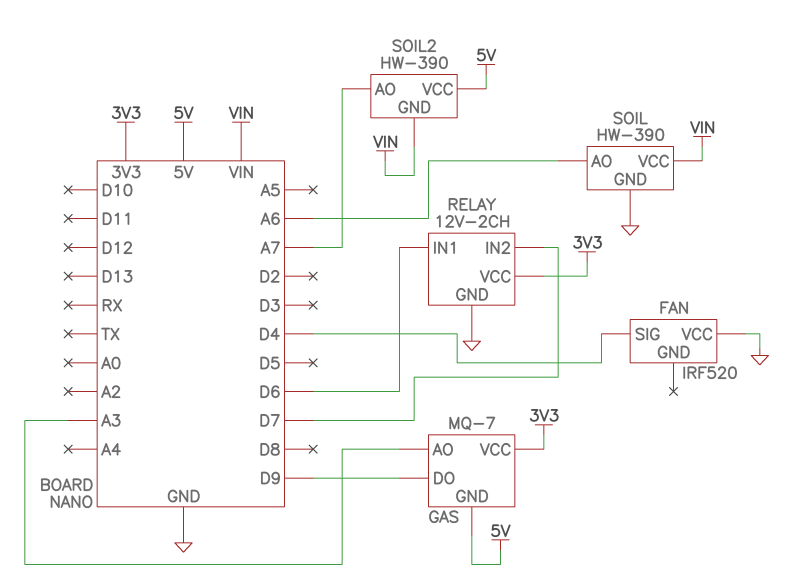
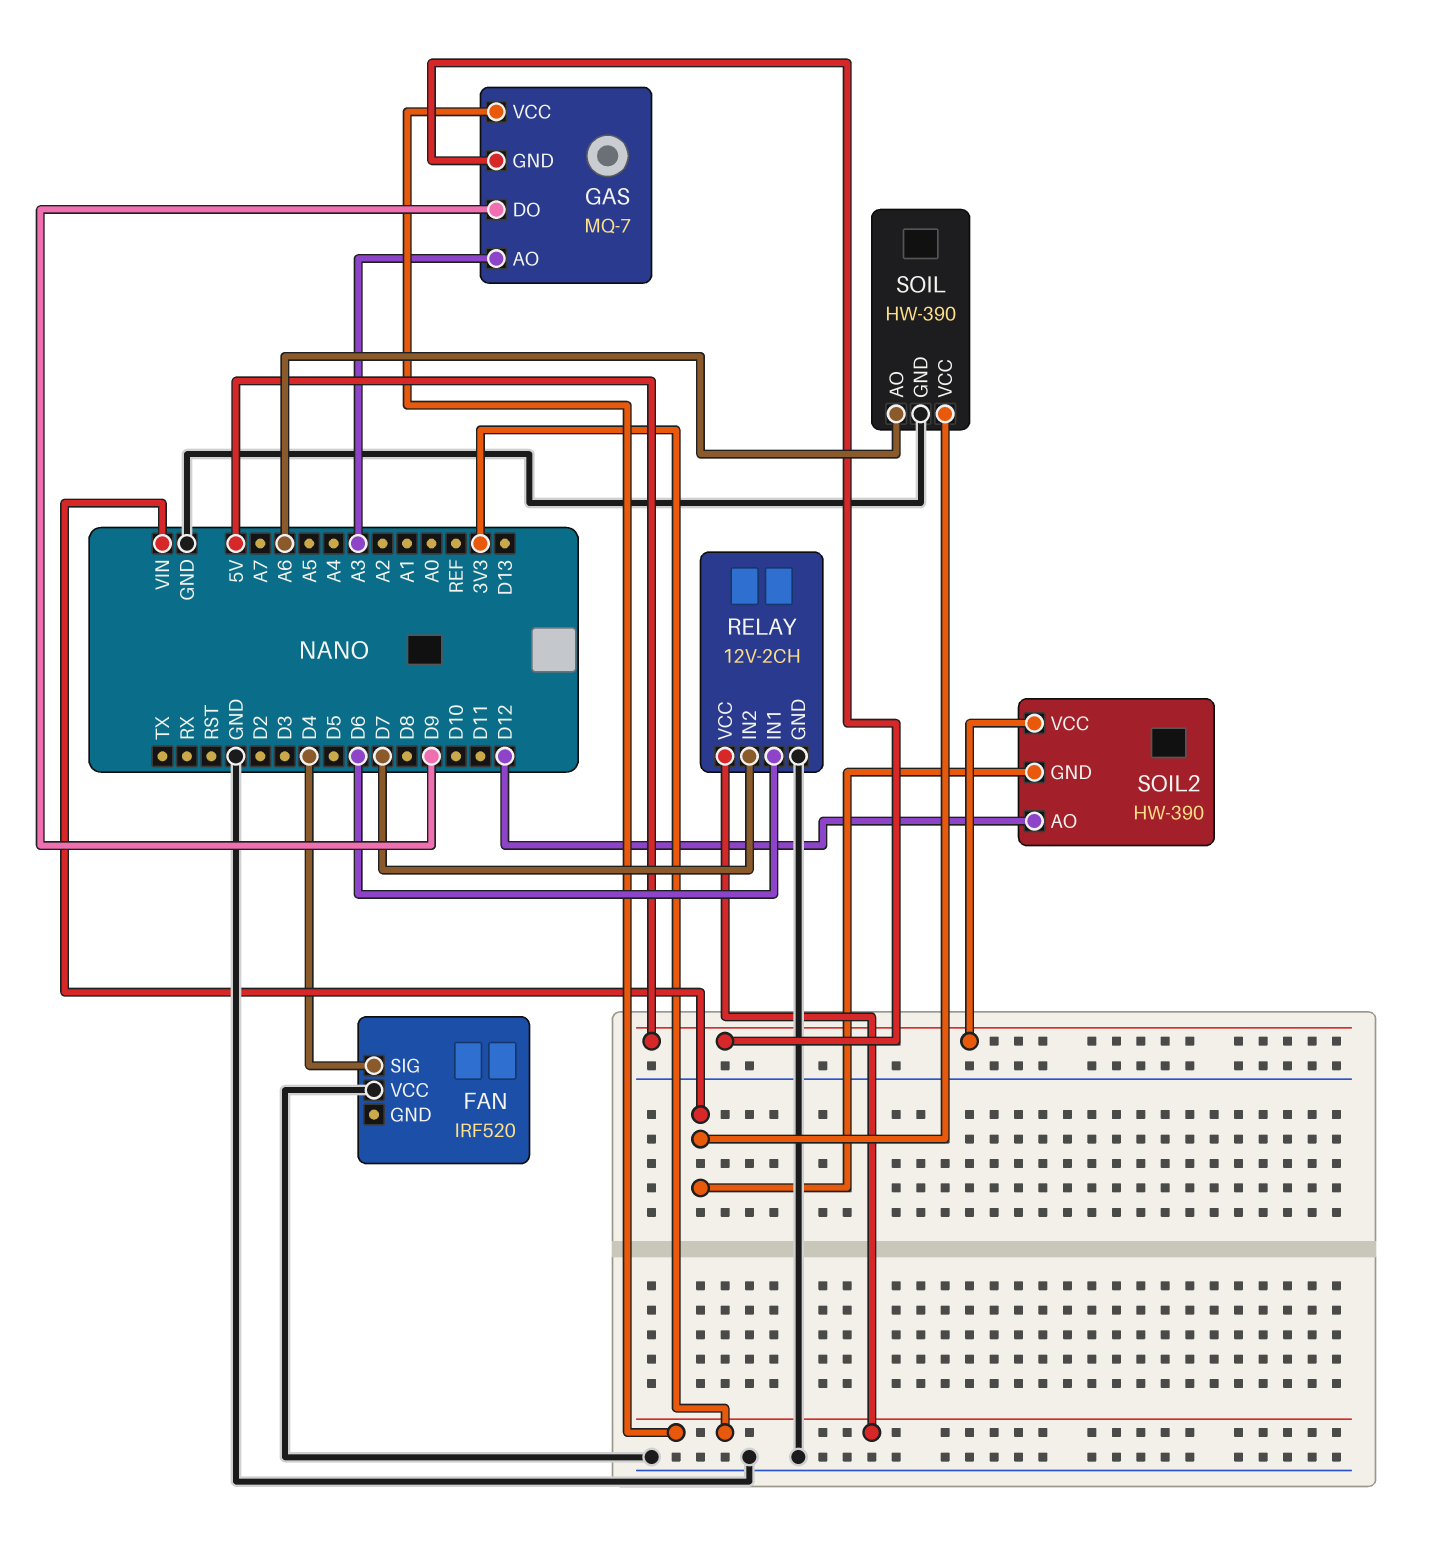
SOIL2 pin AO: A7 -> D12

